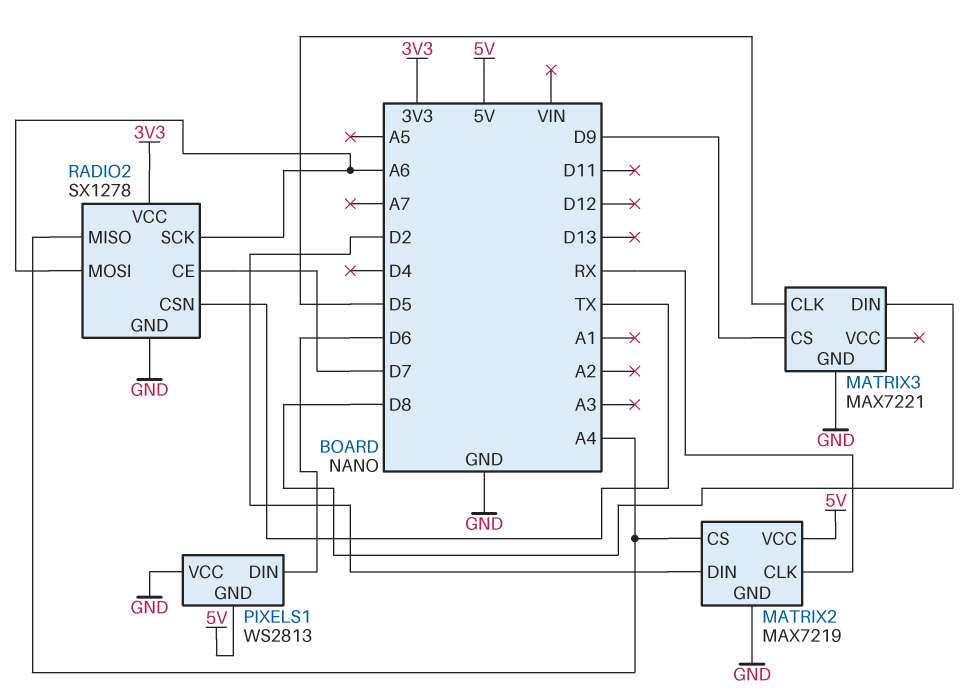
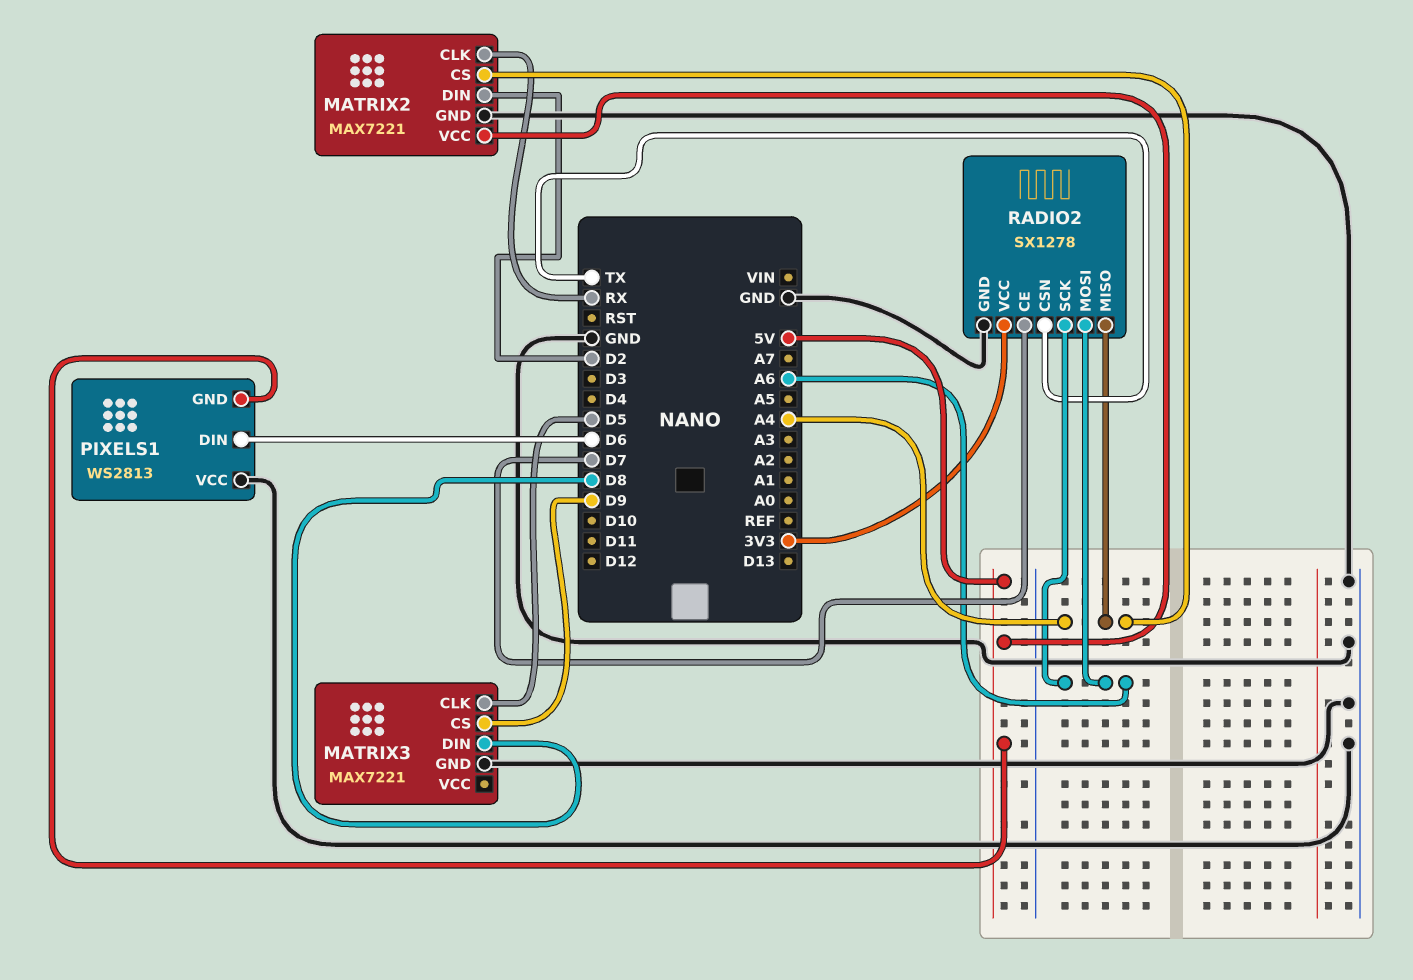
MATRIX2: MAX7219 -> MAX7221

